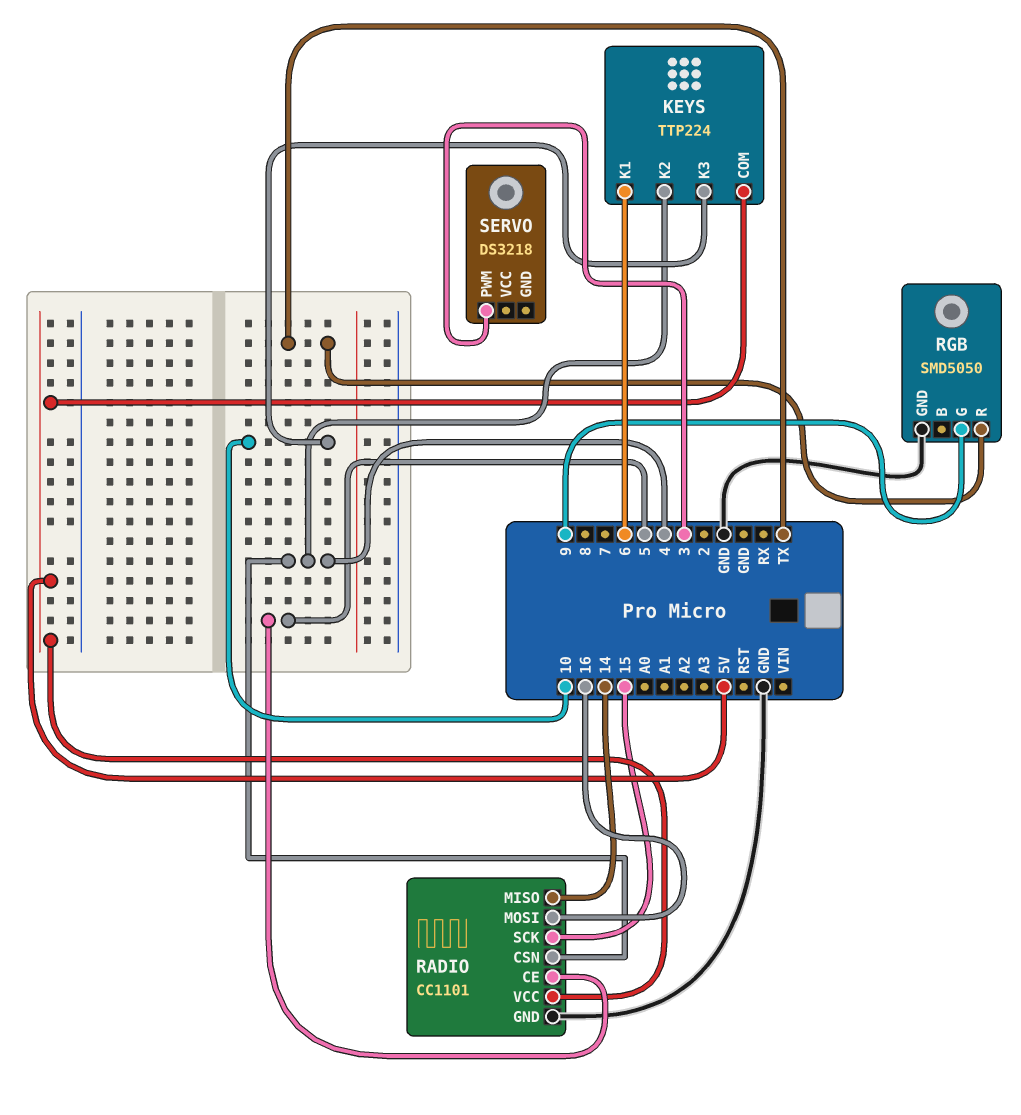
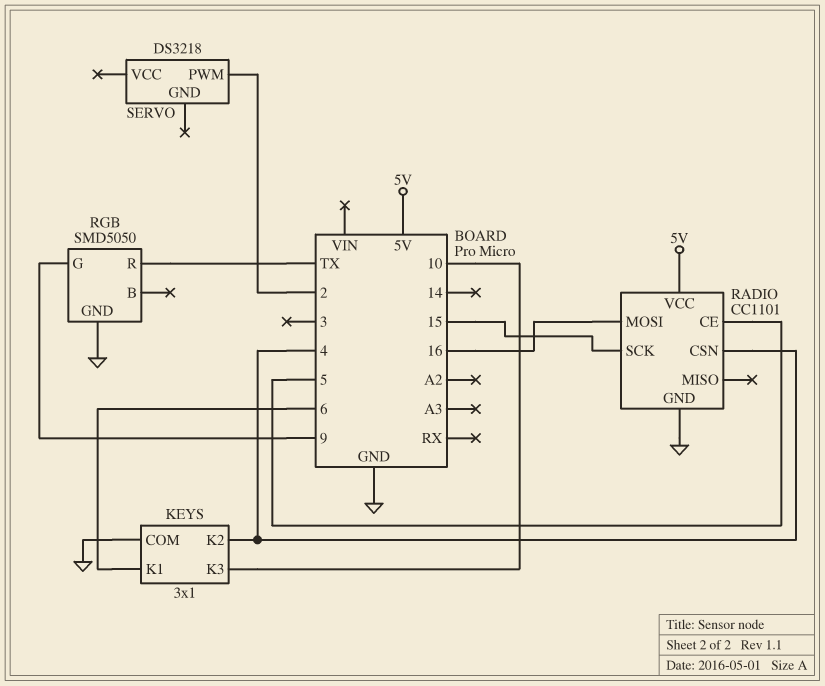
KEYS: TTP224 -> 3x1
KEYS pin COM: 5V -> GND
RADIO pin MISO: 14 -> none
SERVO pin PWM: 3 -> 2

